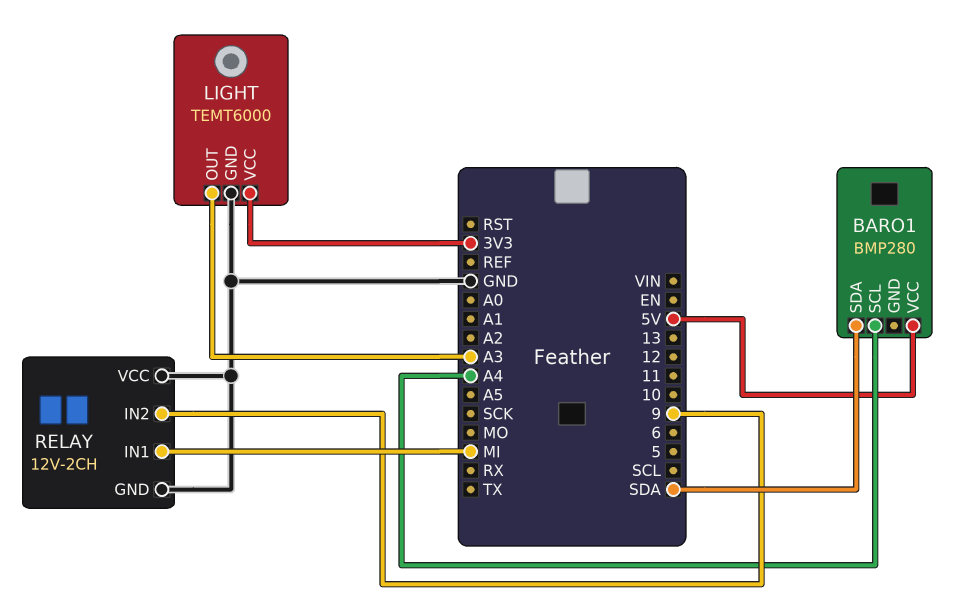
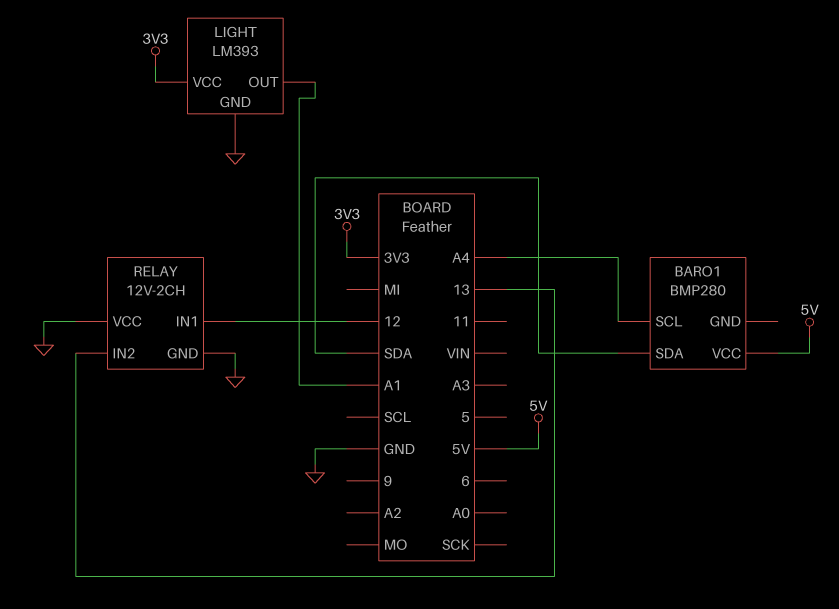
LIGHT: TEMT6000 -> LM393
LIGHT pin OUT: A3 -> A1
RELAY pin IN1: MI -> 12
RELAY pin IN2: 9 -> 13

